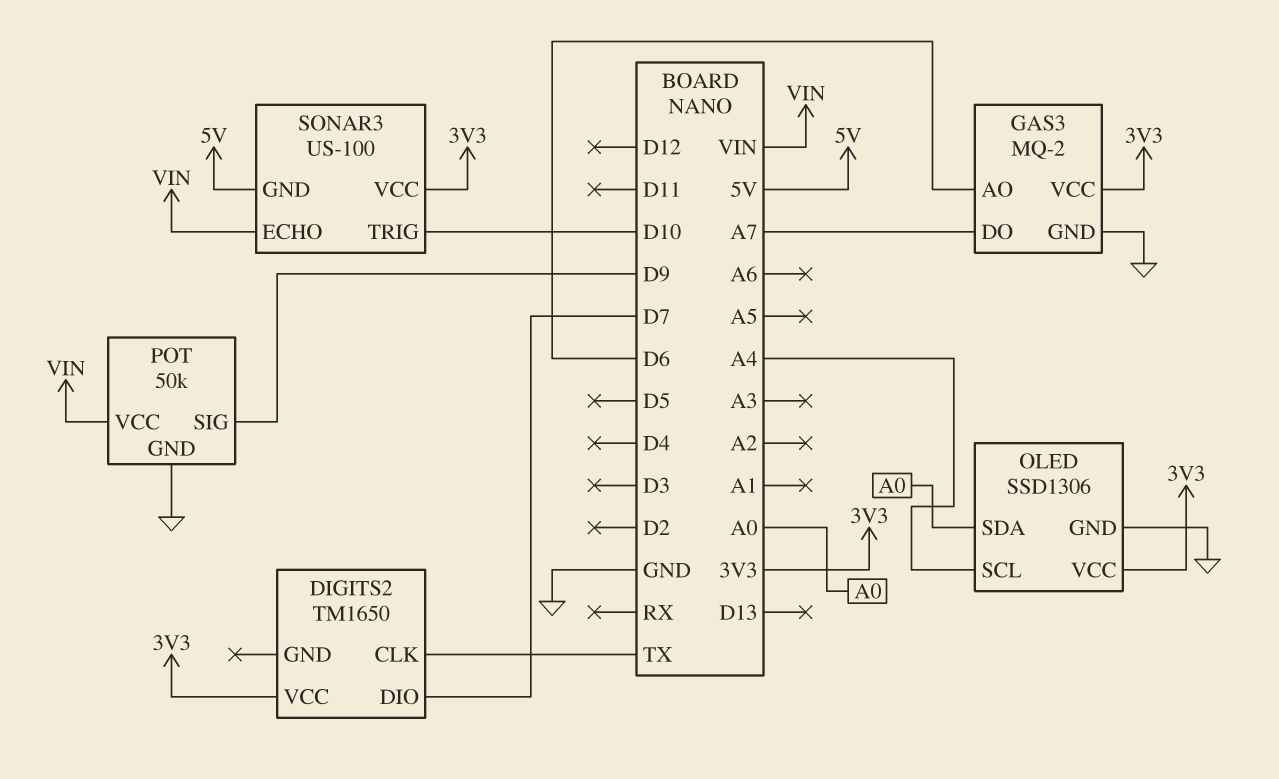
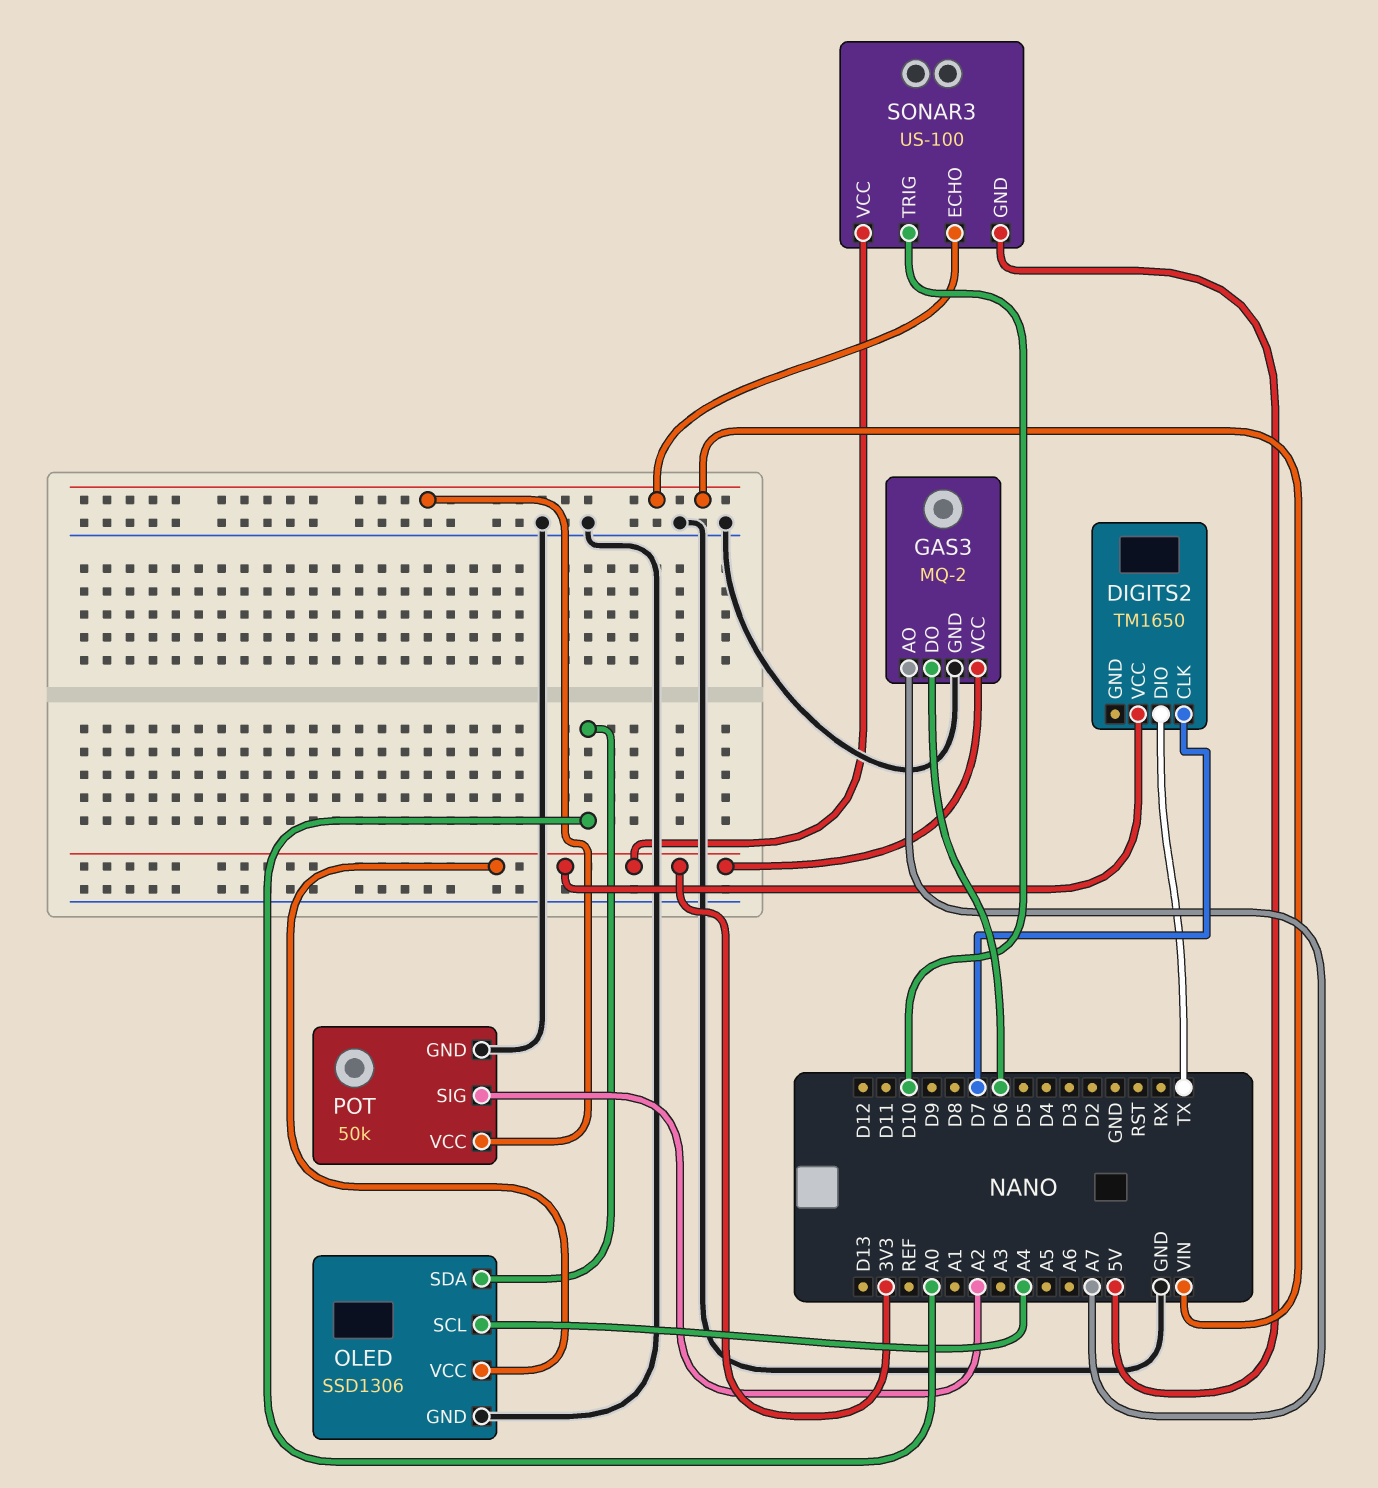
DIGITS2 pin CLK: TX -> D7
DIGITS2 pin DIO: D7 -> TX
GAS3 pin AO: D6 -> A7
GAS3 pin DO: A7 -> D6
POT pin SIG: D9 -> A2

